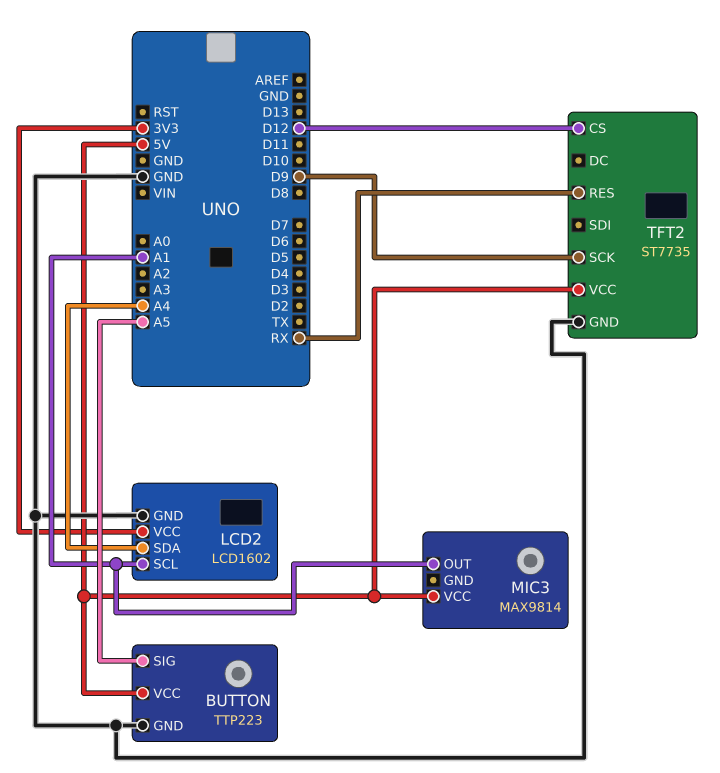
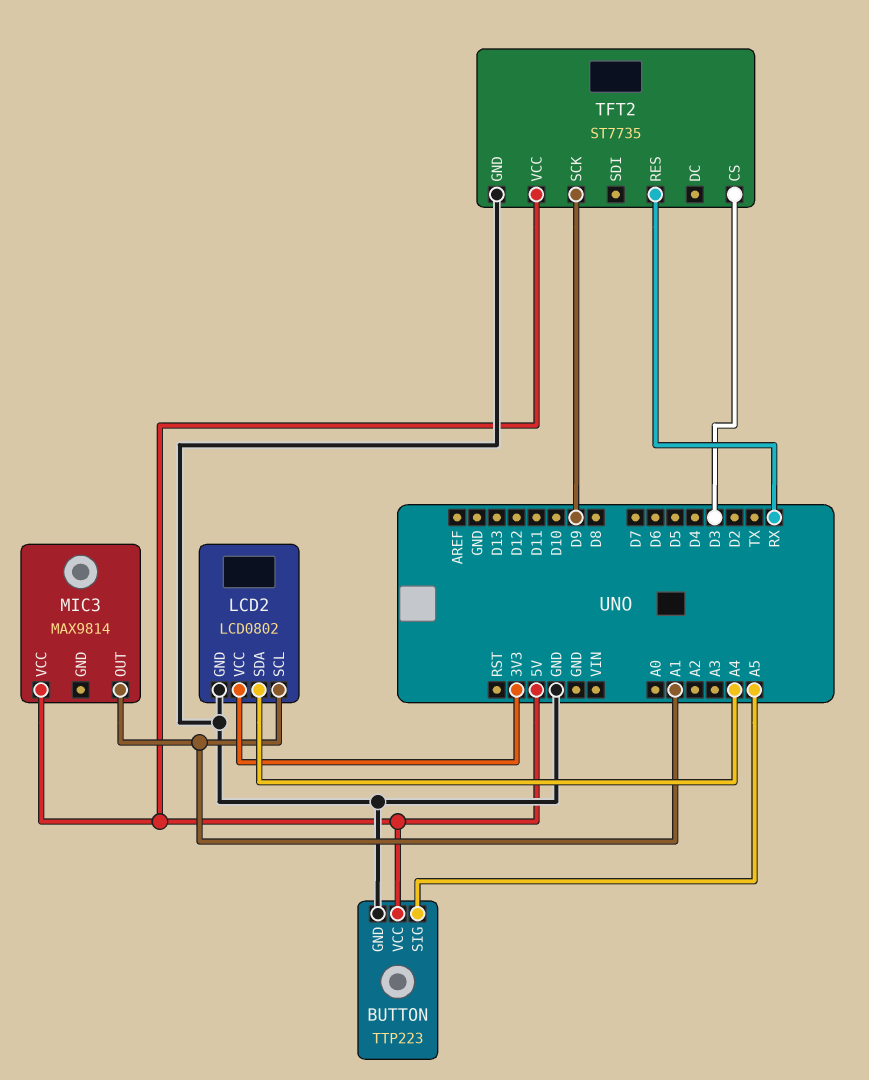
LCD2: LCD1602 -> LCD0802
TFT2 pin CS: D12 -> D3

